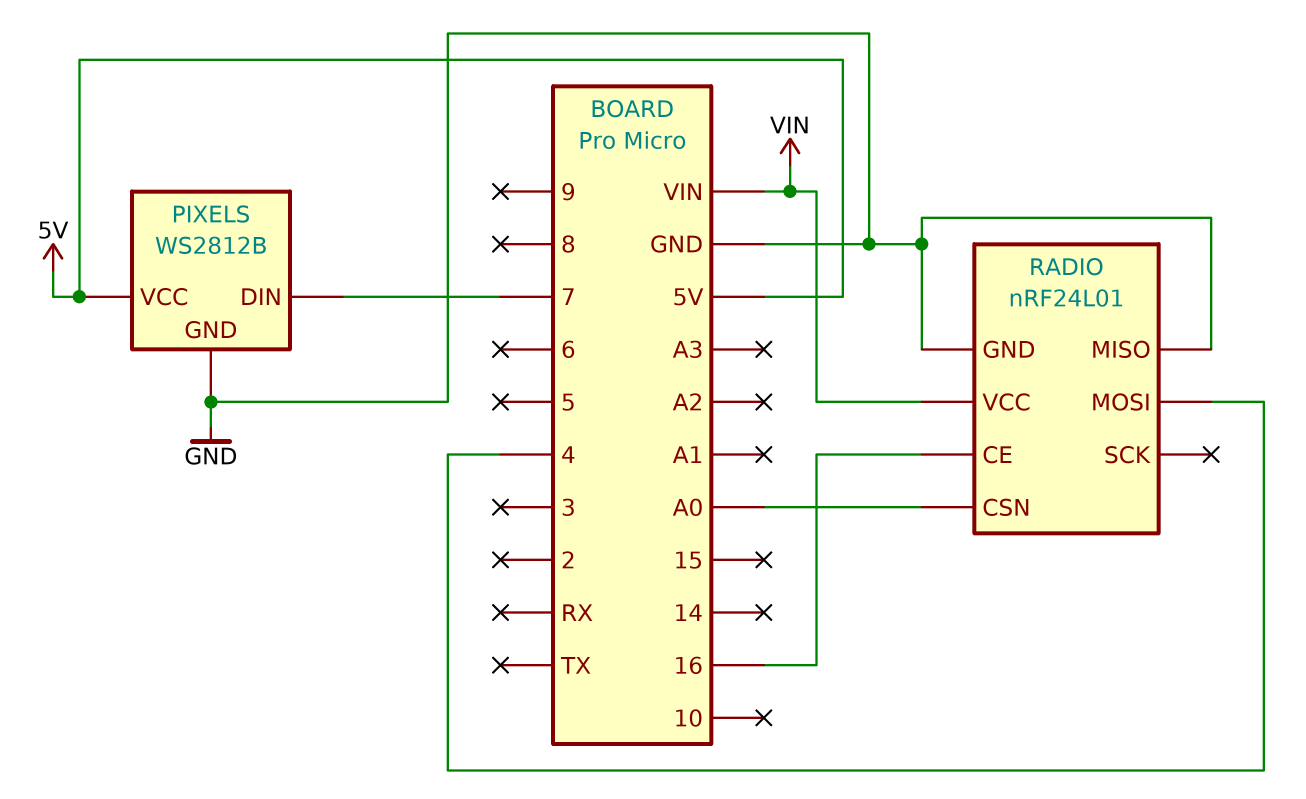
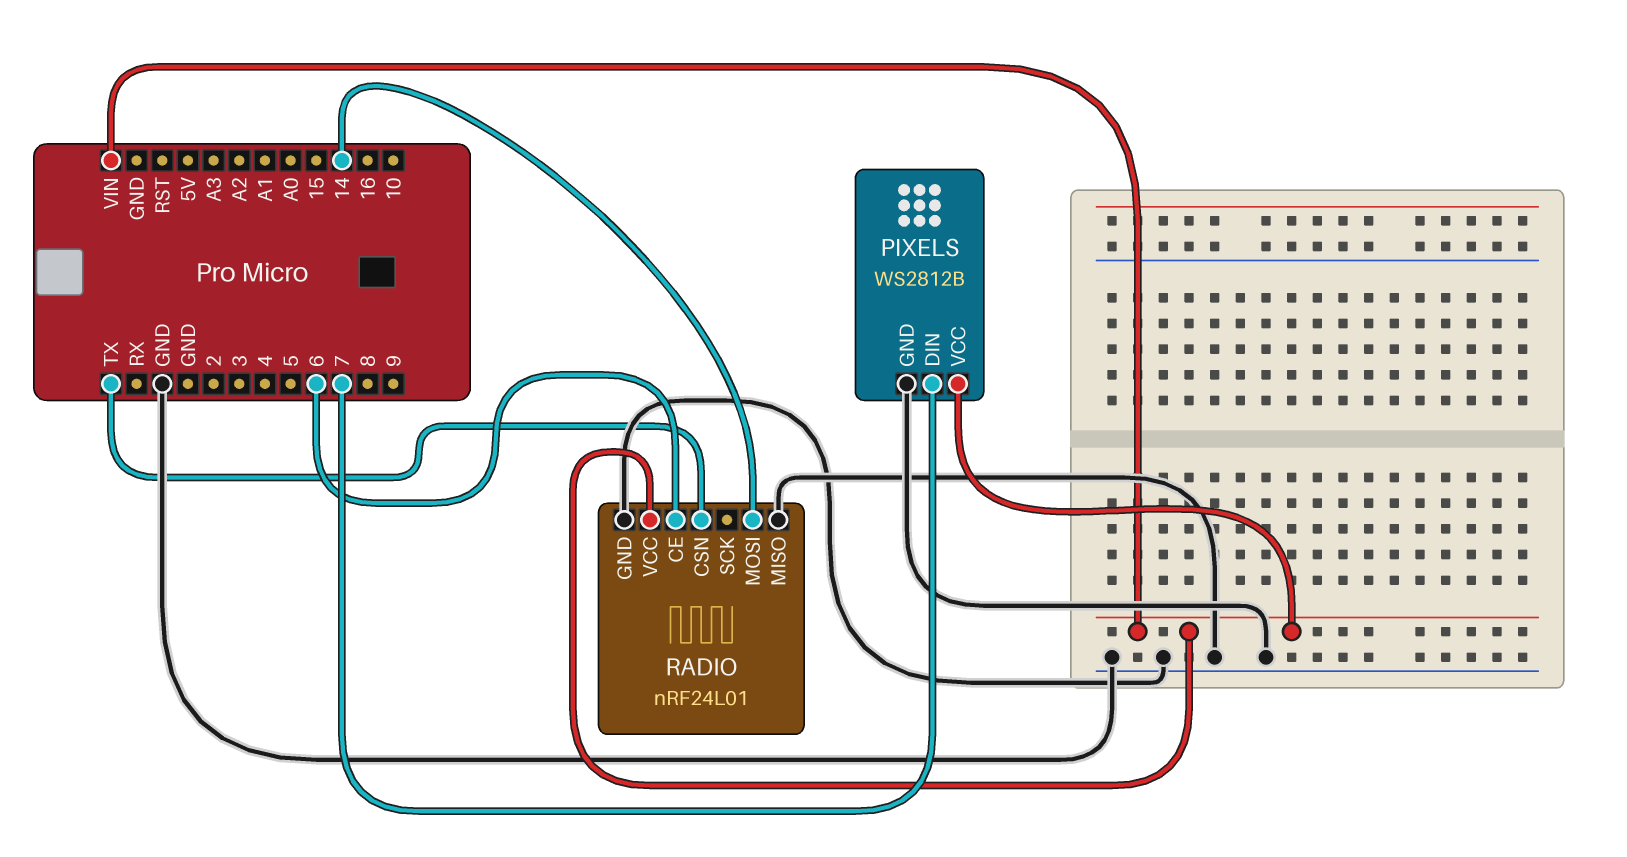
PIXELS pin VCC: 5V -> VIN
RADIO pin CE: 16 -> 6
RADIO pin CSN: A0 -> TX
RADIO pin MOSI: 4 -> 14

